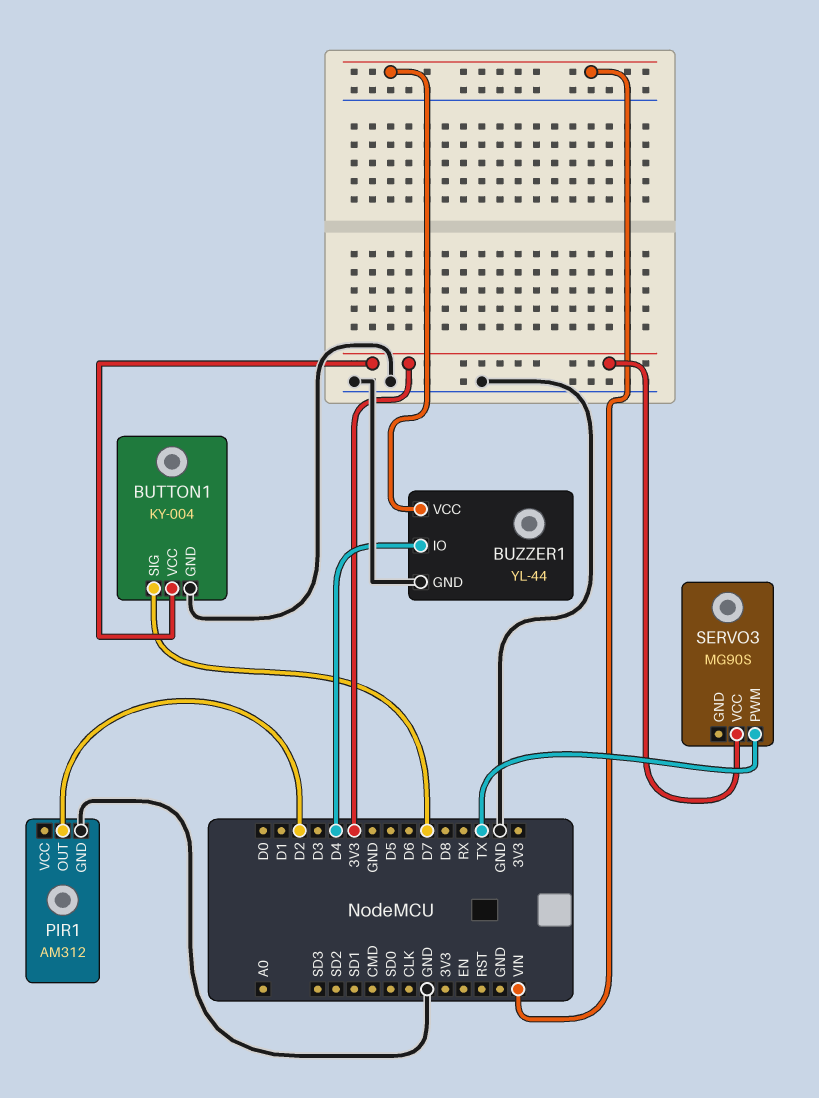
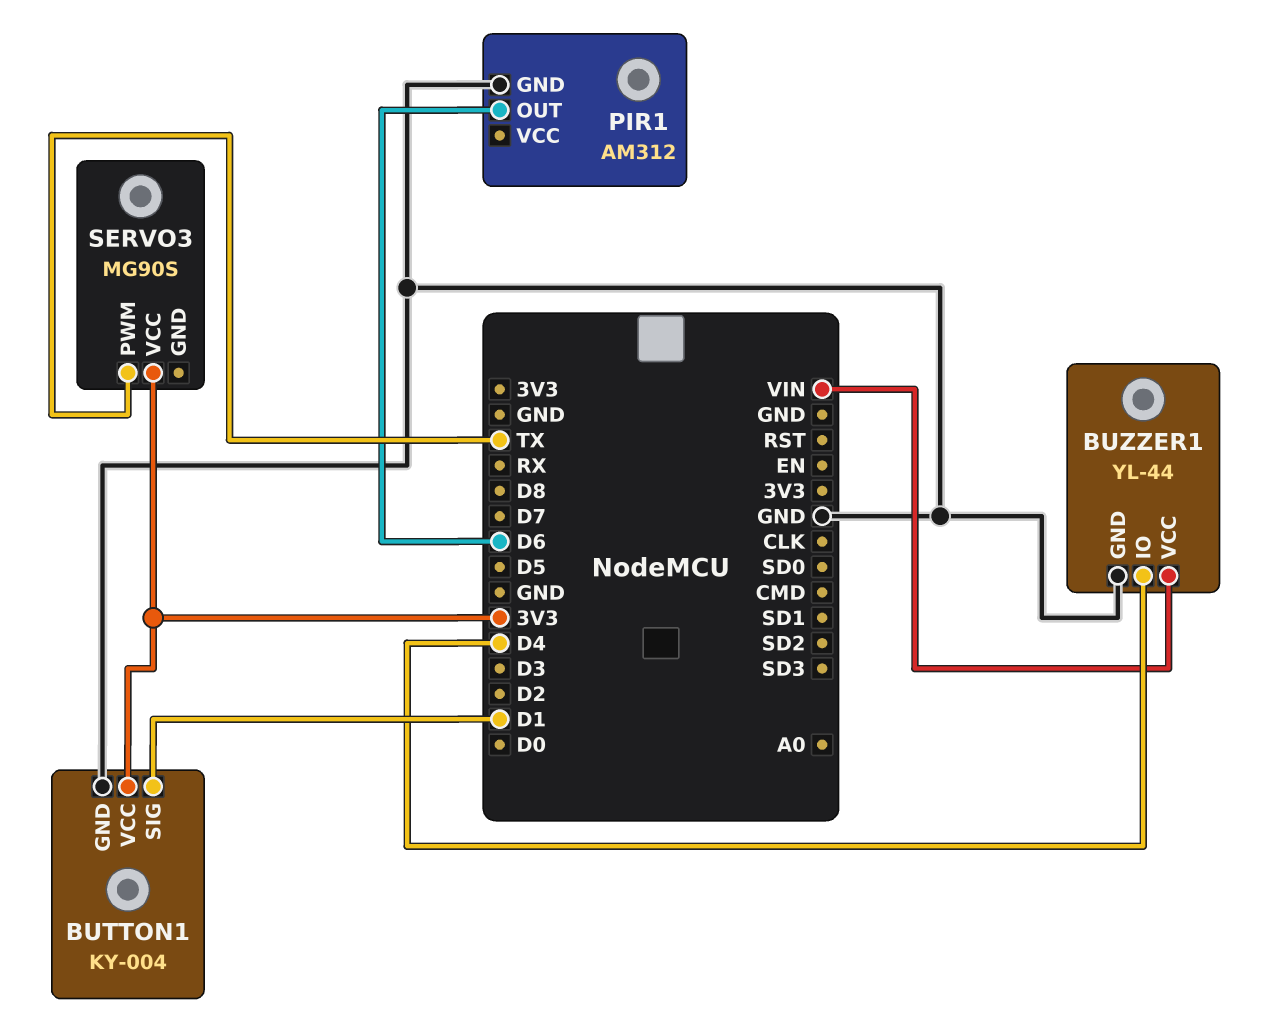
BUTTON1 pin SIG: D7 -> D1
PIR1 pin OUT: D2 -> D6

